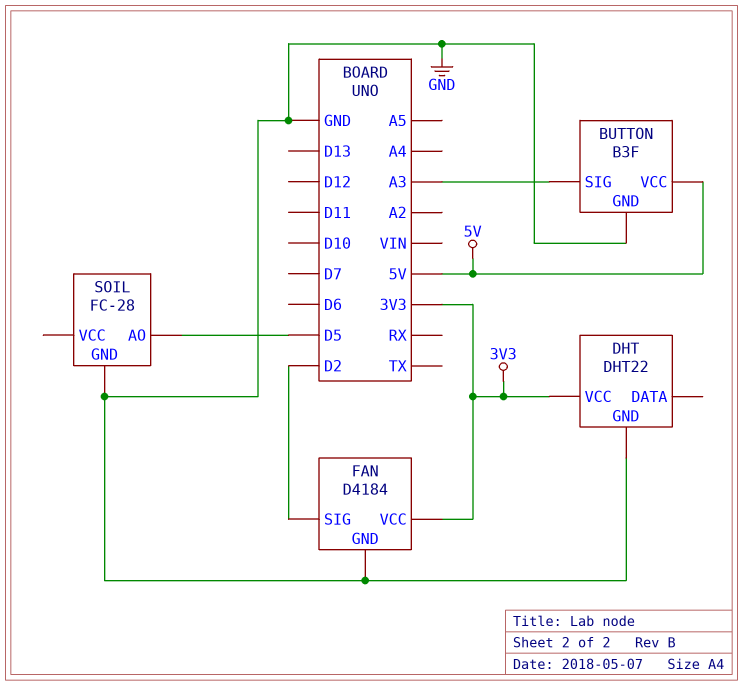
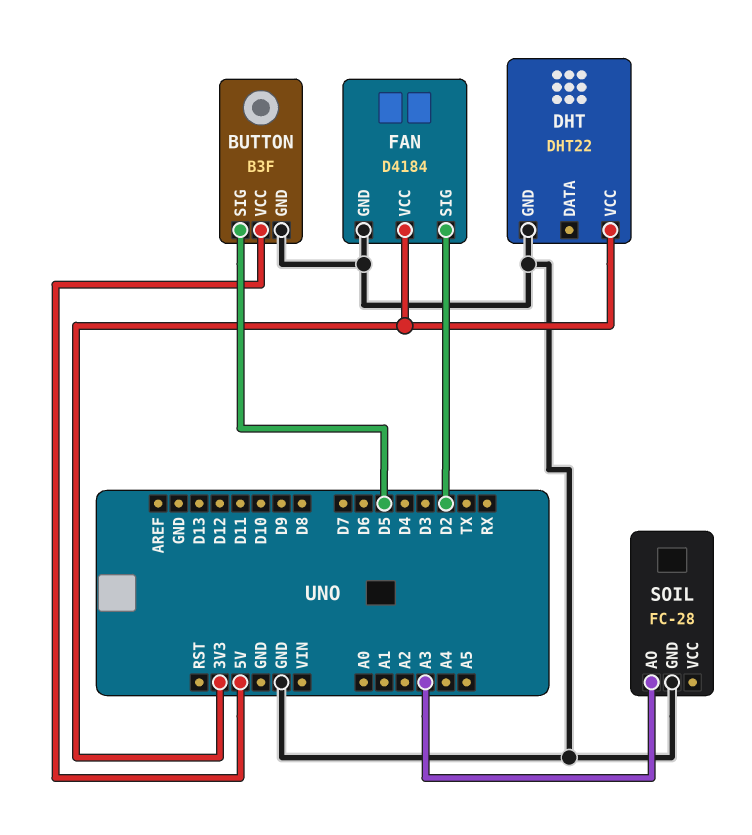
BUTTON pin SIG: A3 -> D5
SOIL pin AO: D5 -> A3

